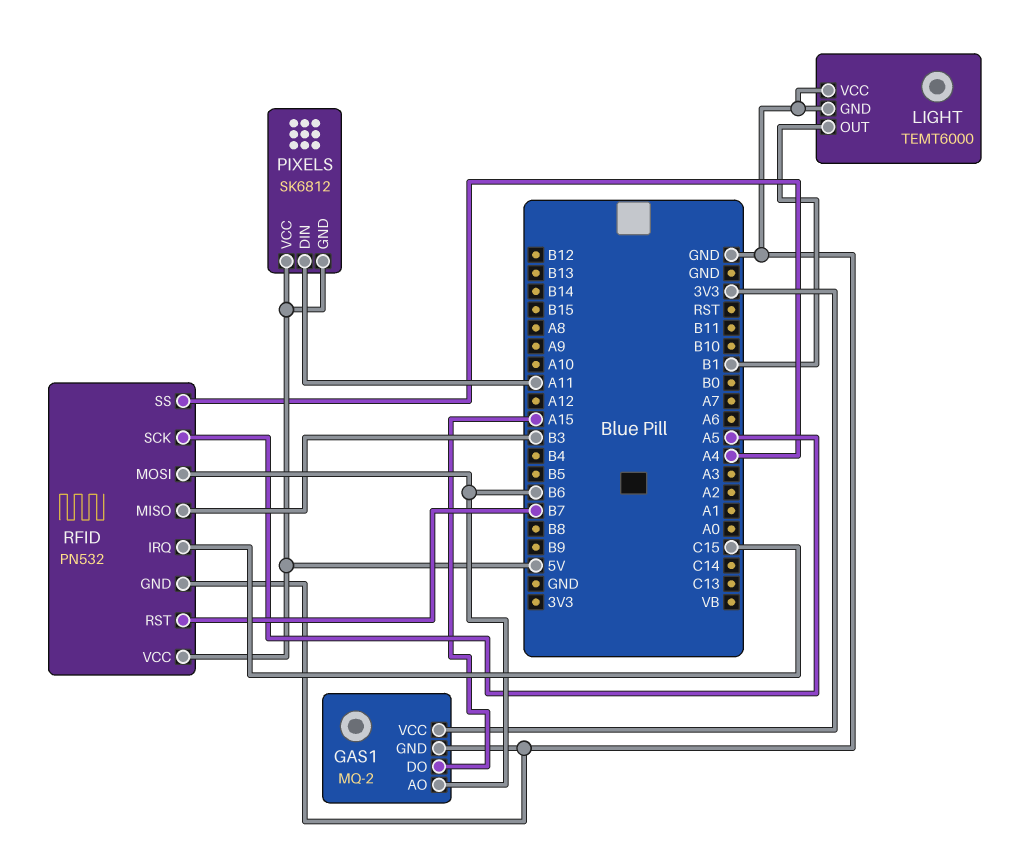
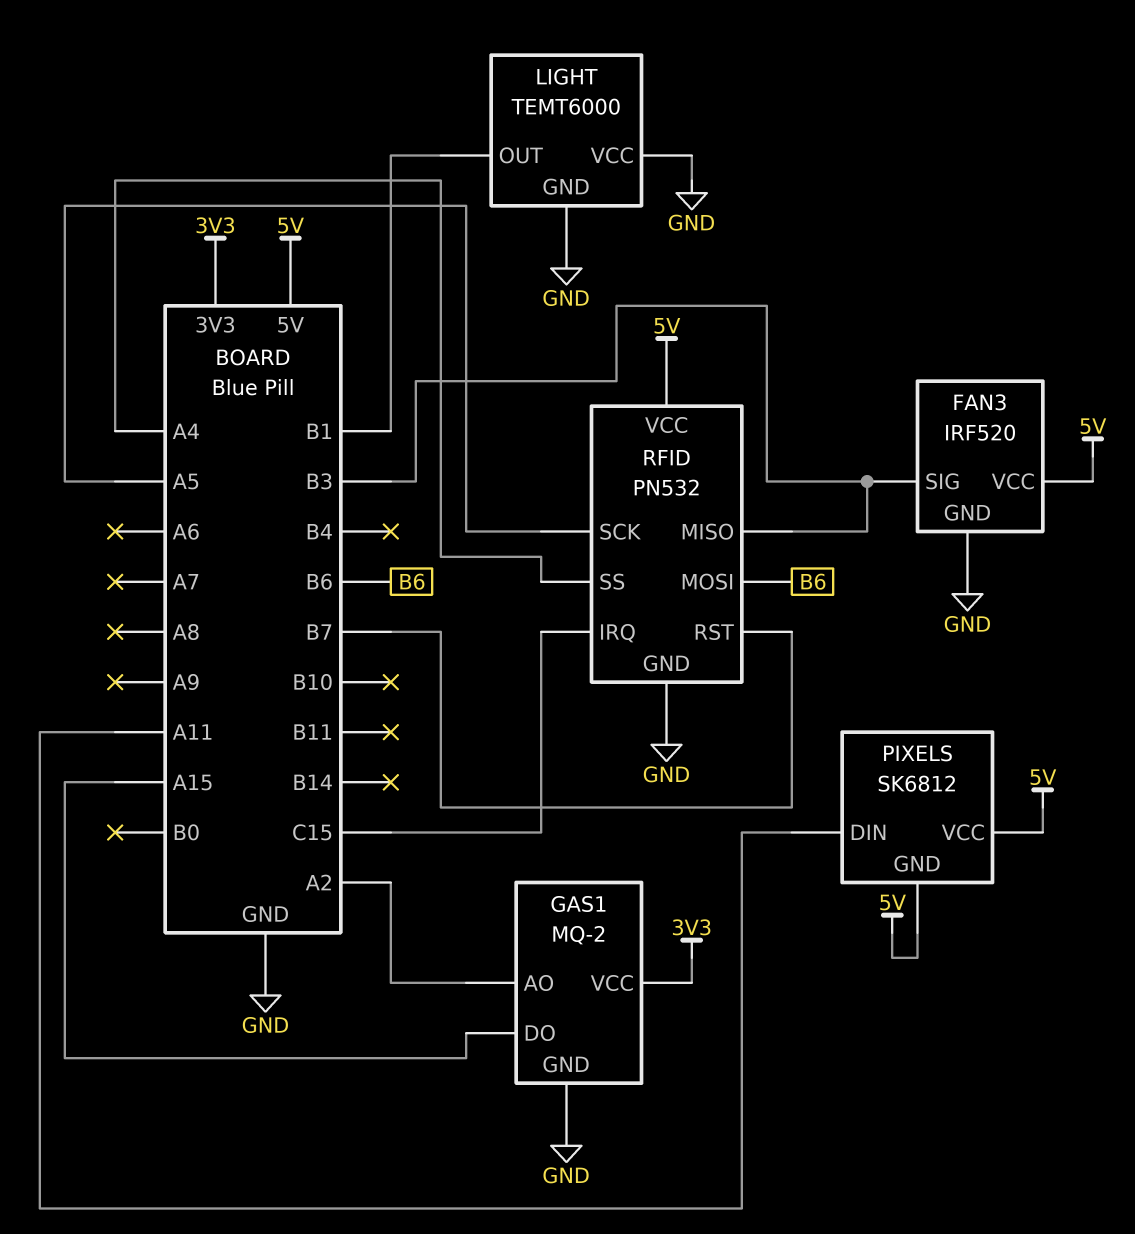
FAN3: none -> IRF520
FAN3 pin GND: none -> GND
FAN3 pin SIG: none -> B3
FAN3 pin VCC: none -> 5V
GAS1 pin AO: B6 -> A2

